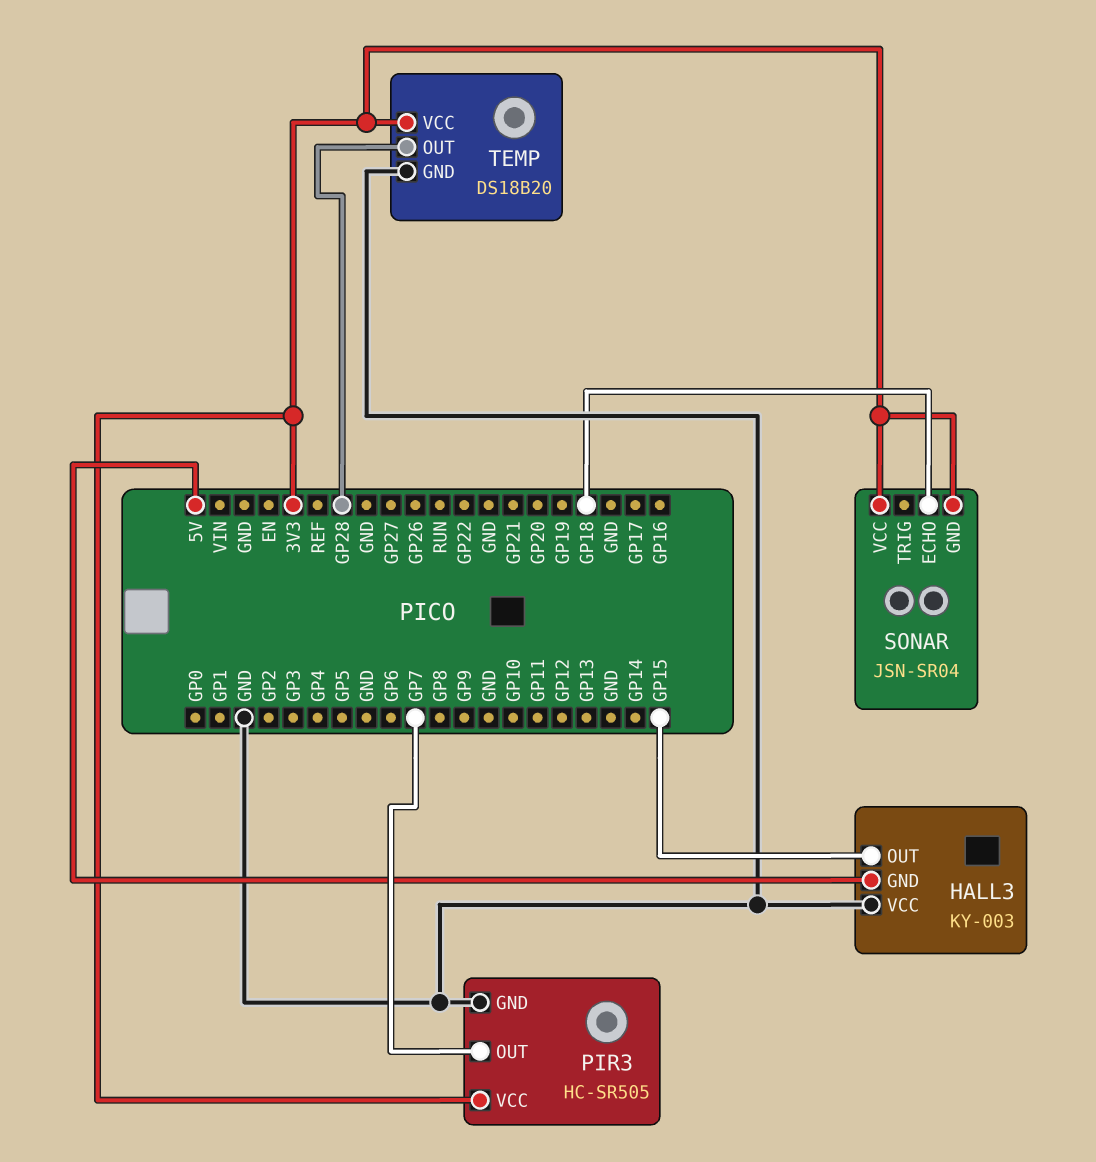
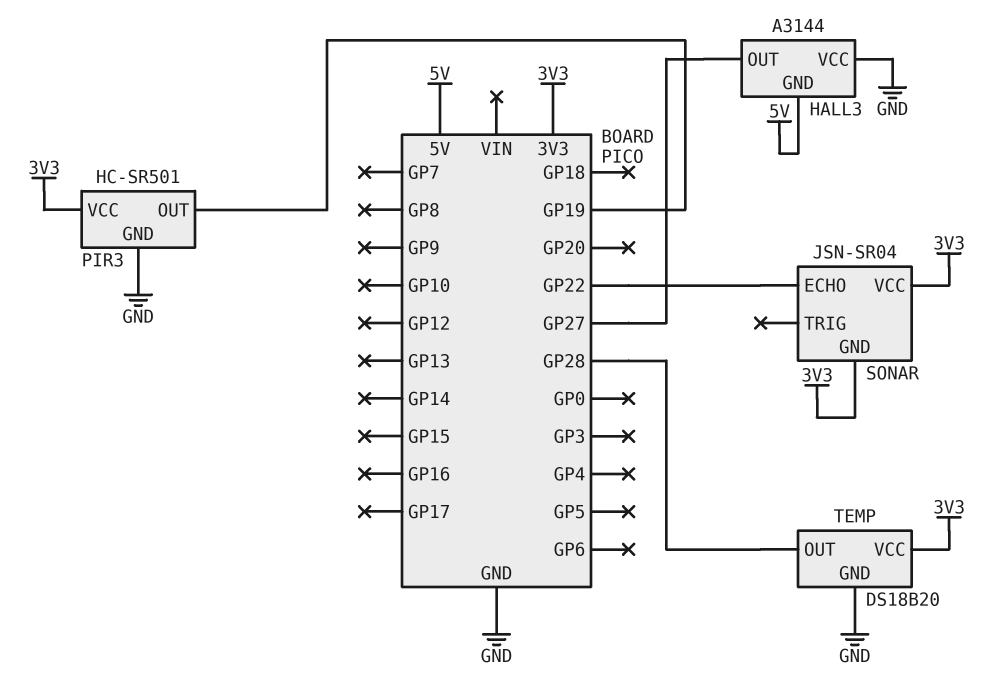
HALL3: KY-003 -> A3144
HALL3 pin OUT: GP15 -> GP27
PIR3: HC-SR505 -> HC-SR501
PIR3 pin OUT: GP7 -> GP19
SONAR pin ECHO: GP18 -> GP22

